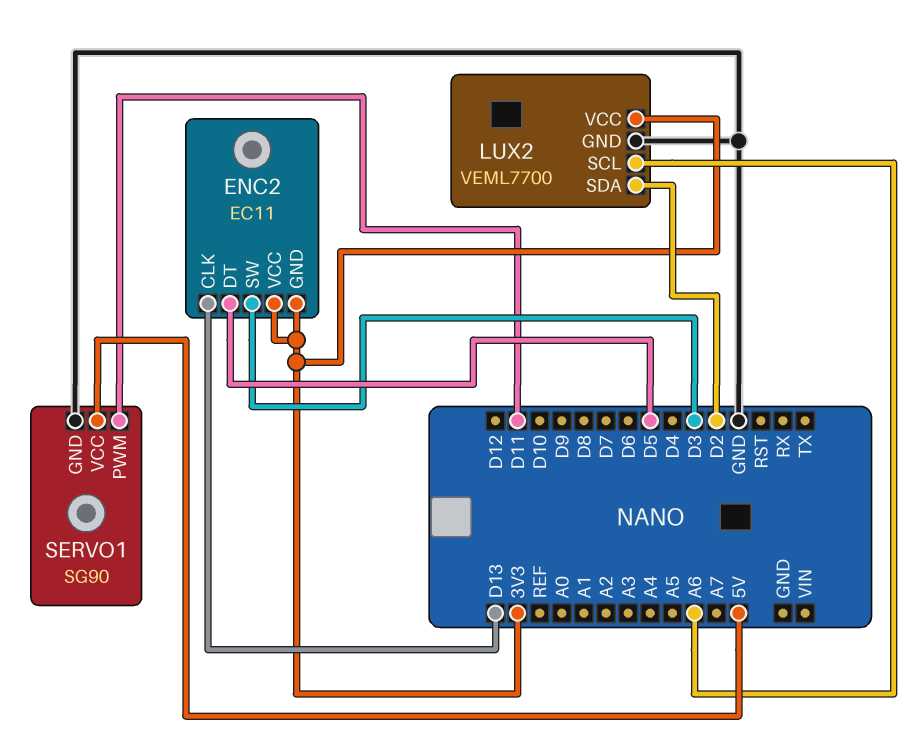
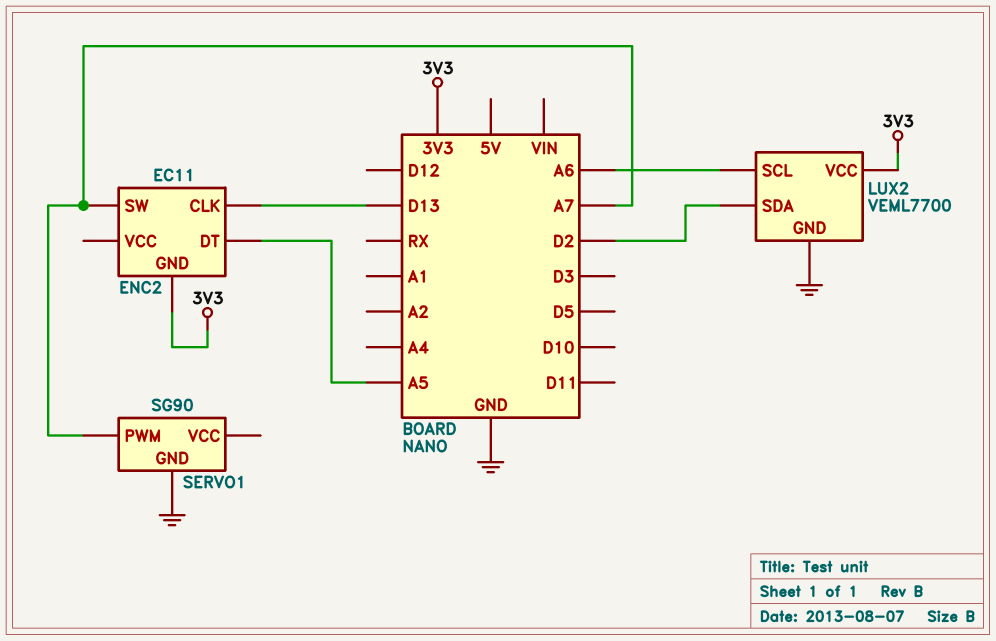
ENC2 pin DT: D5 -> A5
ENC2 pin SW: D3 -> A7
ENC2 pin VCC: 3V3 -> none
SERVO1 pin PWM: D11 -> A7
SERVO1 pin VCC: 5V -> none

